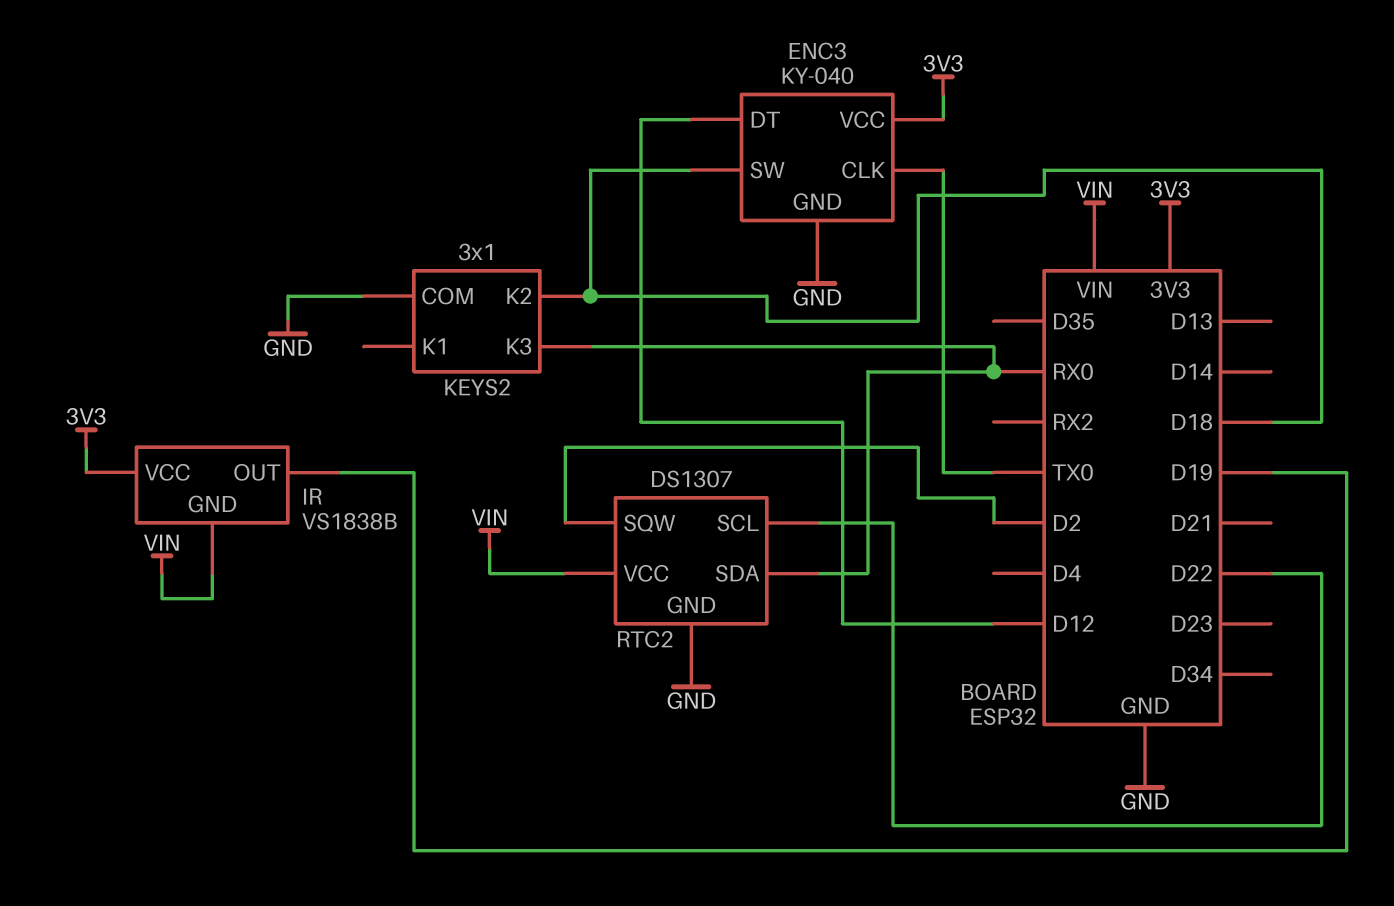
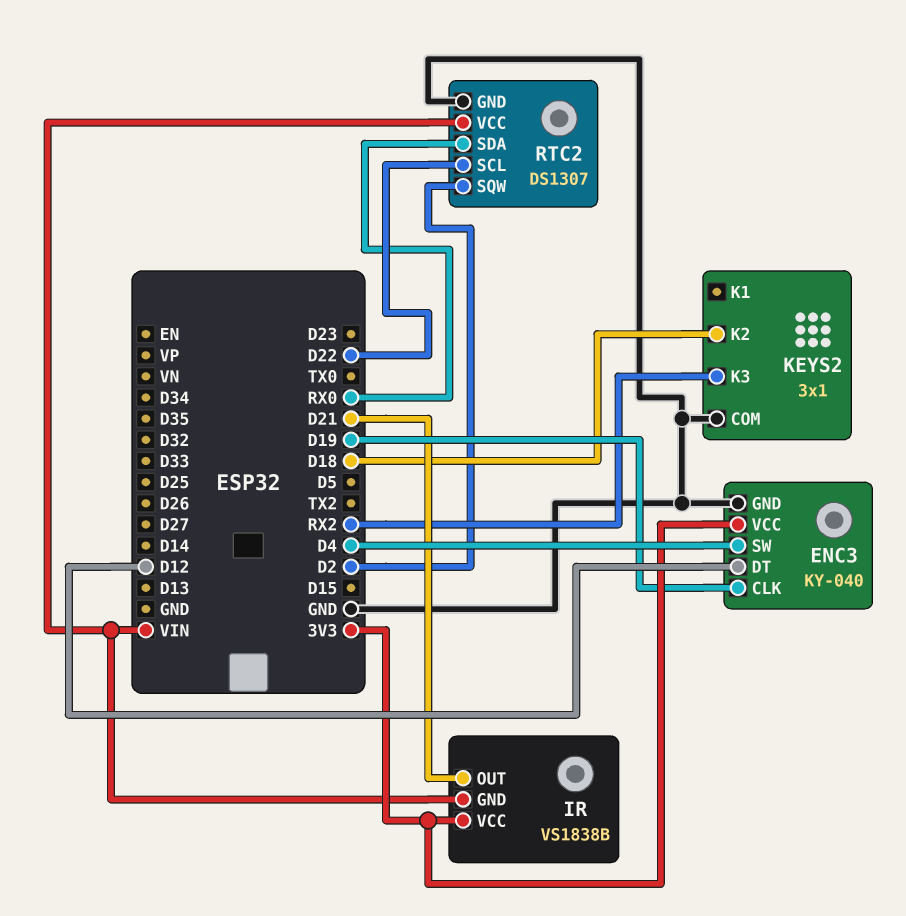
ENC3 pin CLK: TX0 -> D19
ENC3 pin SW: D18 -> D4
IR pin OUT: D19 -> D21
KEYS2 pin K3: RX0 -> RX2

